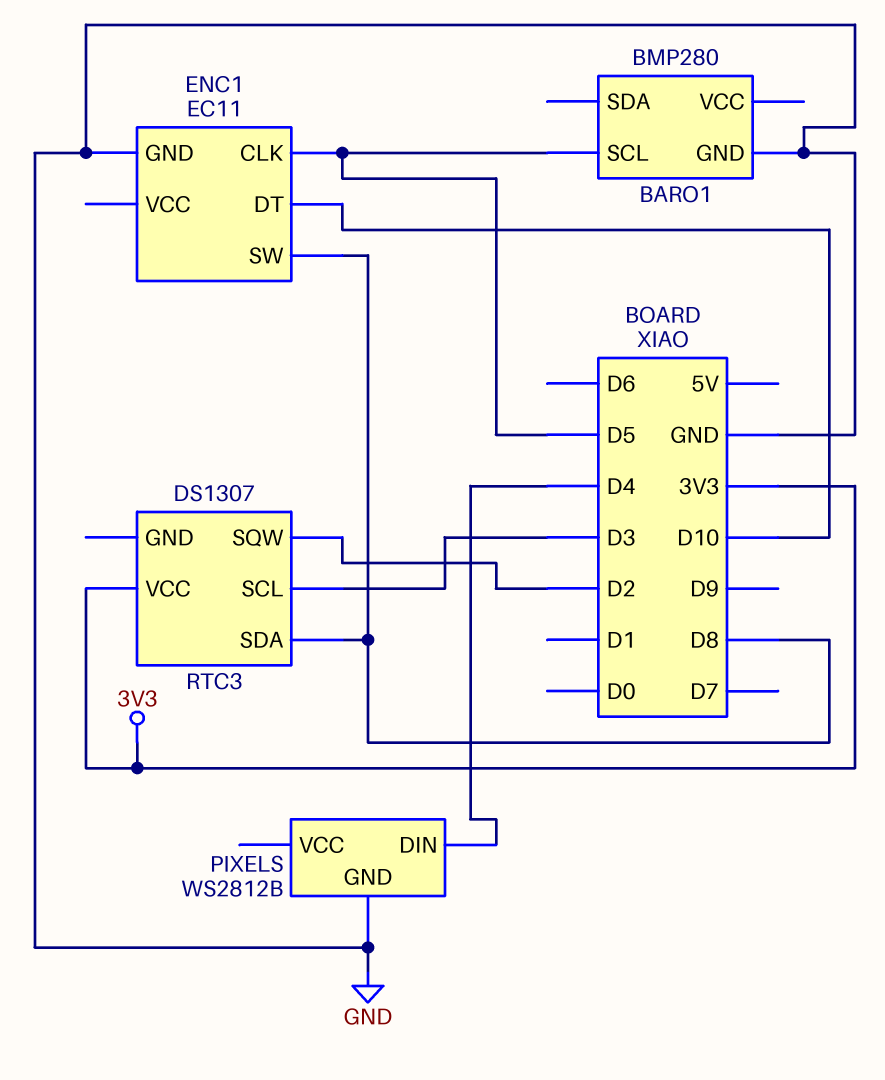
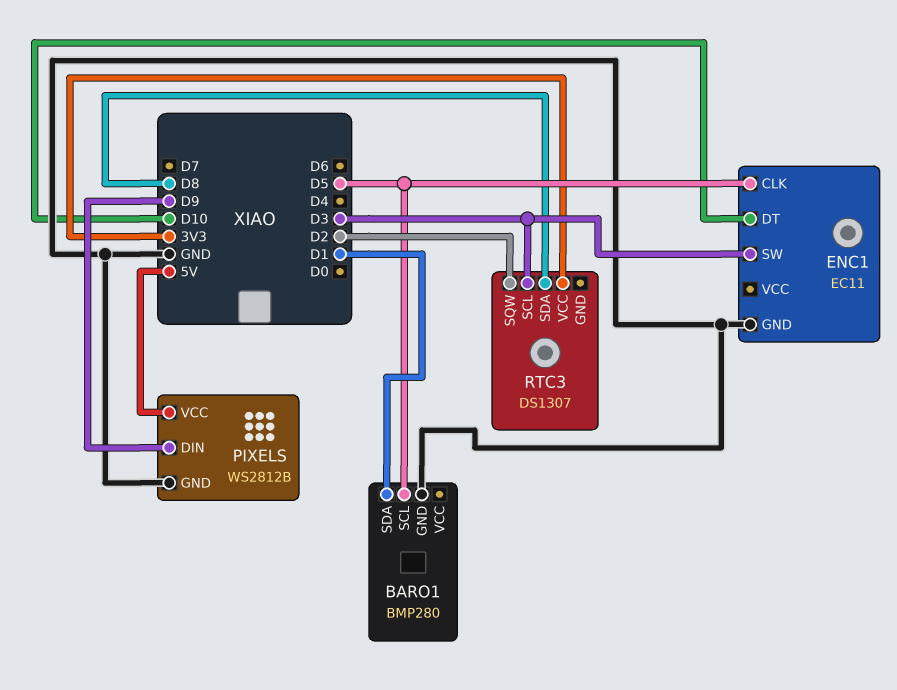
BARO1 pin SDA: none -> D1
ENC1 pin SW: D8 -> D3
PIXELS pin DIN: D4 -> D9
PIXELS pin VCC: none -> 5V

